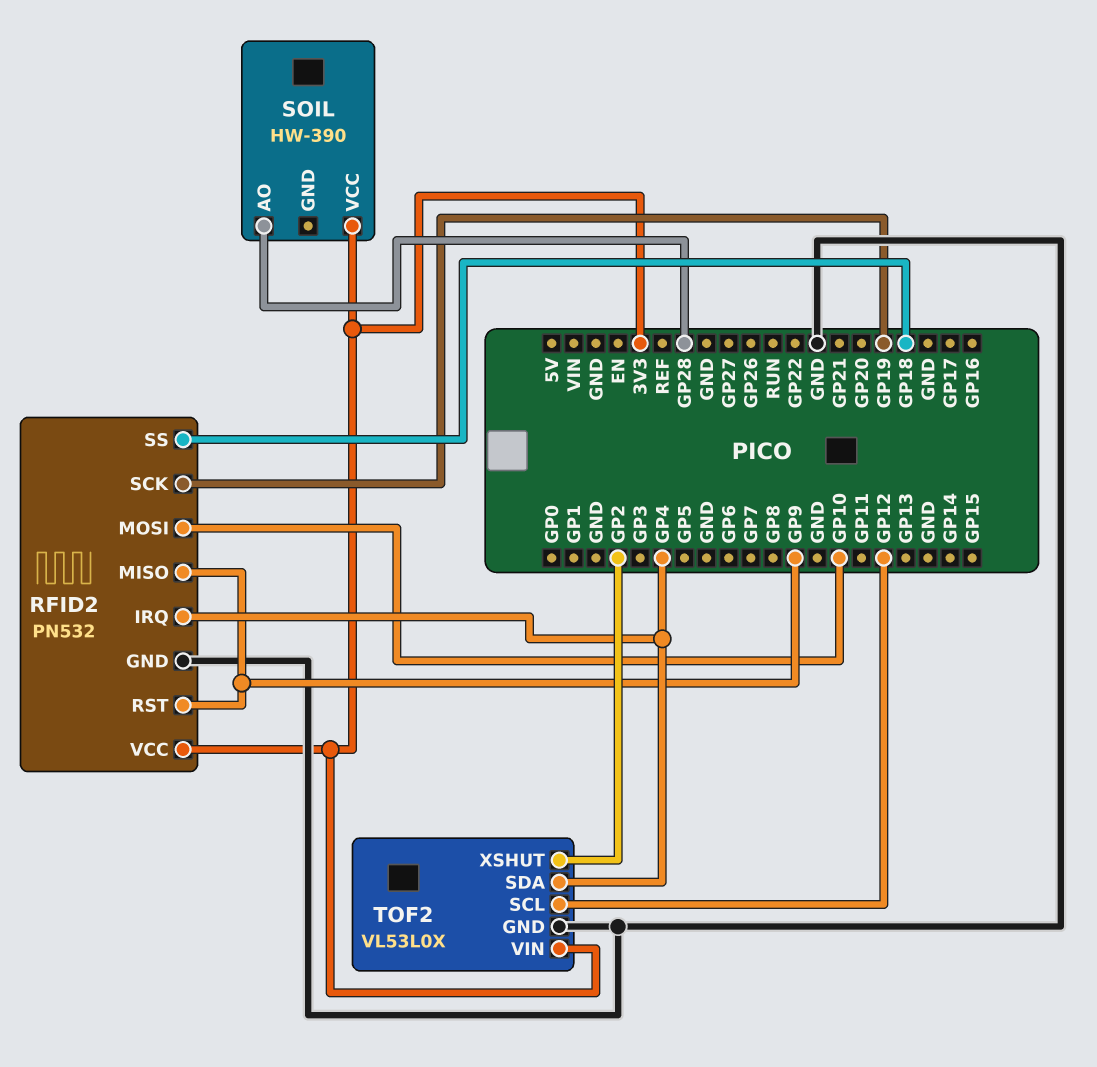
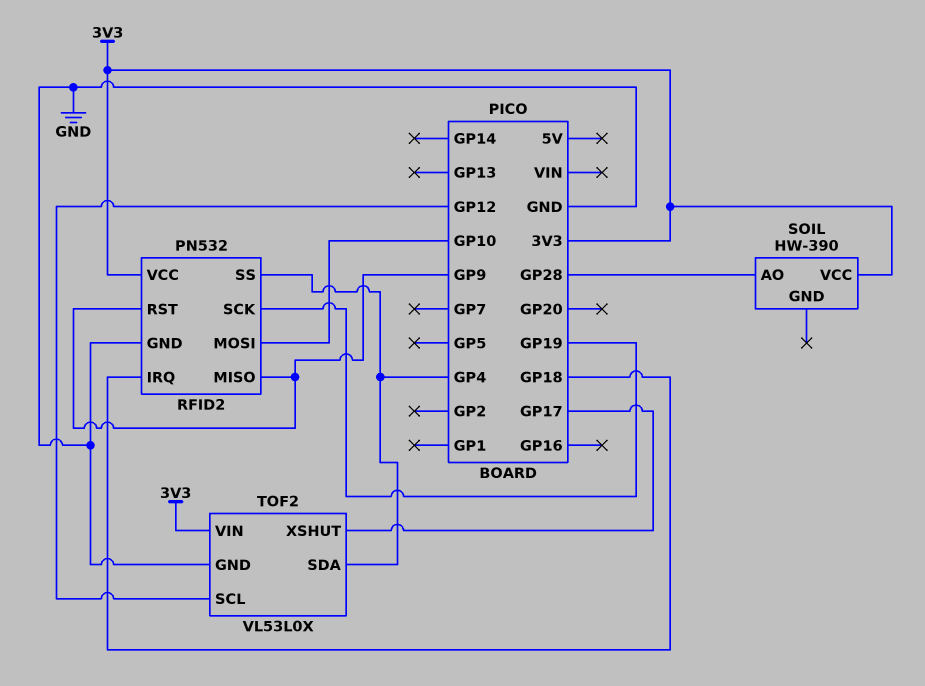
RFID2 pin IRQ: GP4 -> GP18
RFID2 pin SS: GP18 -> GP4
TOF2 pin XSHUT: GP2 -> GP17

